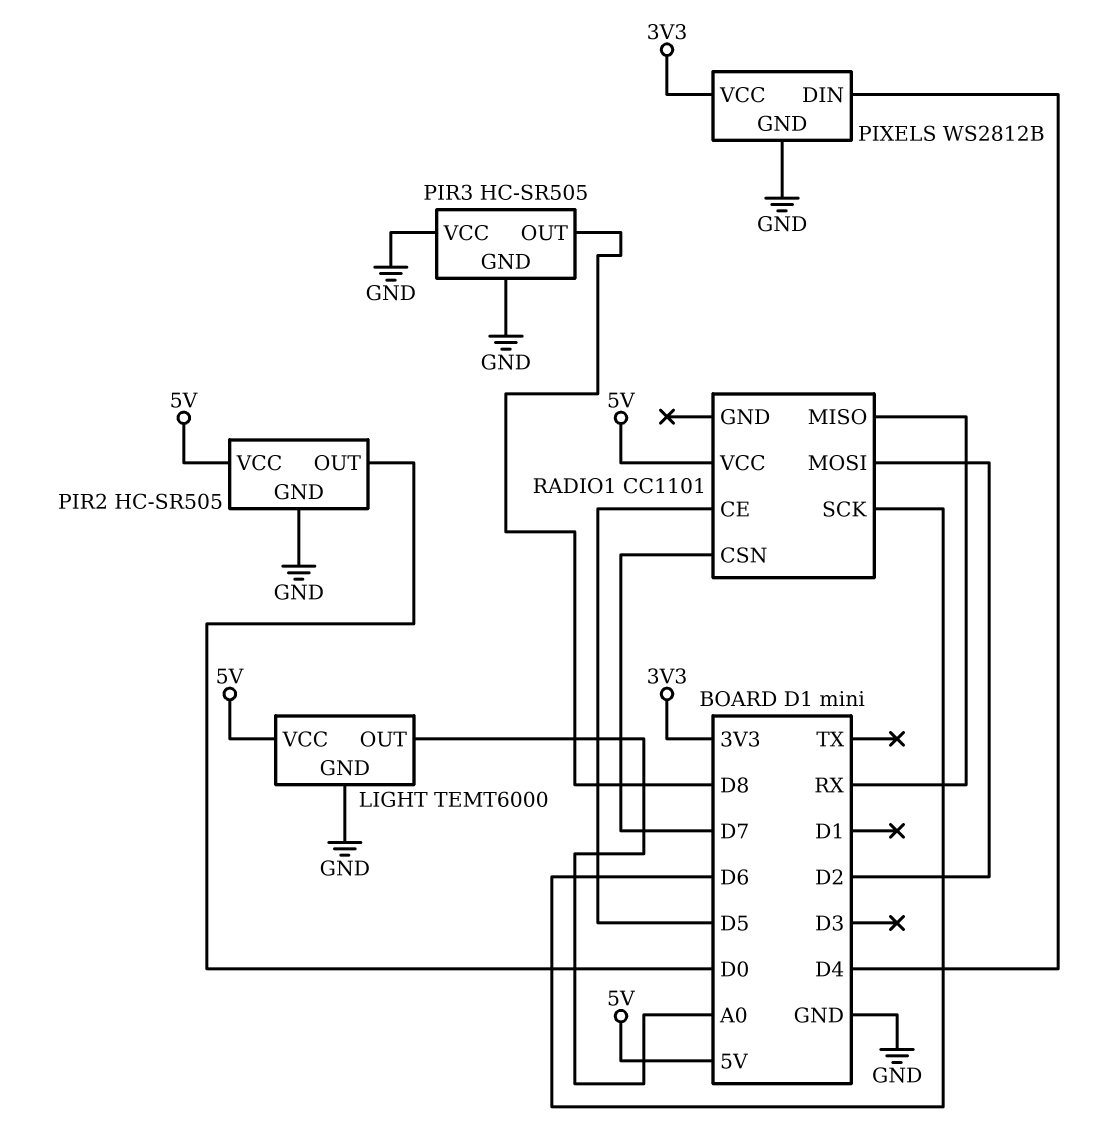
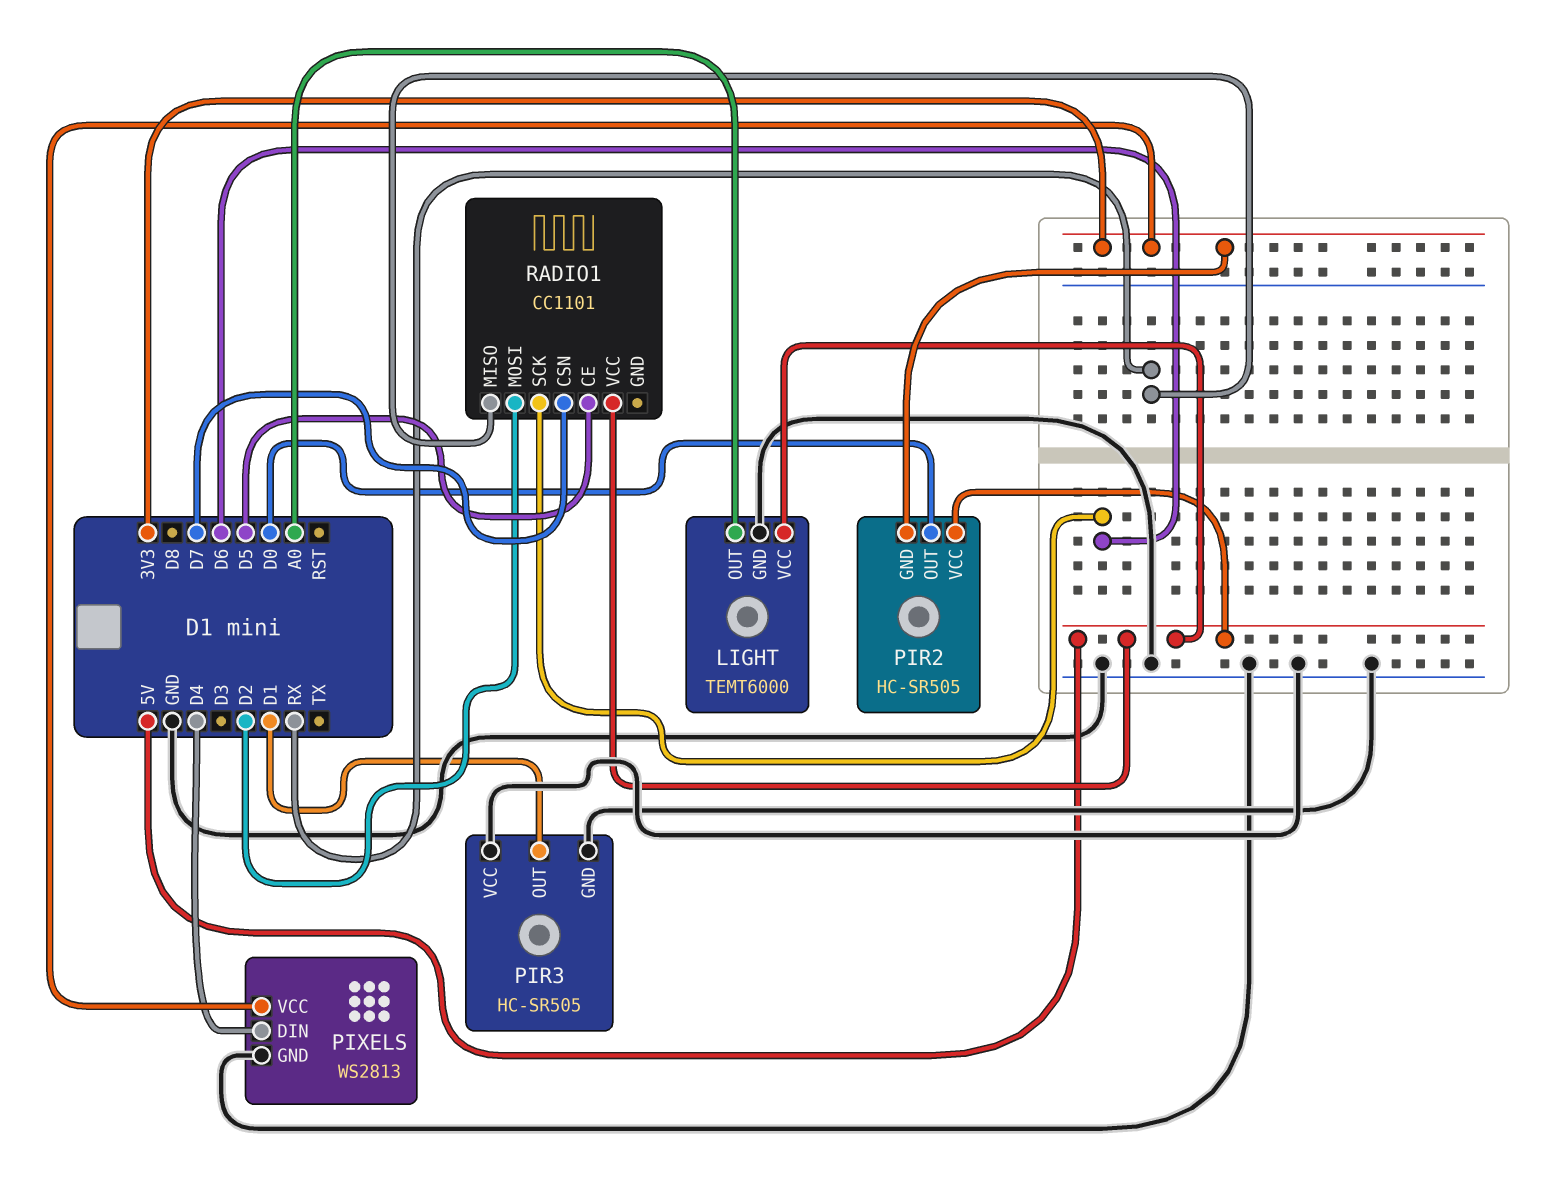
PIR2 pin GND: GND -> 3V3
PIR3 pin OUT: D8 -> D1
PIXELS: WS2812B -> WS2813

